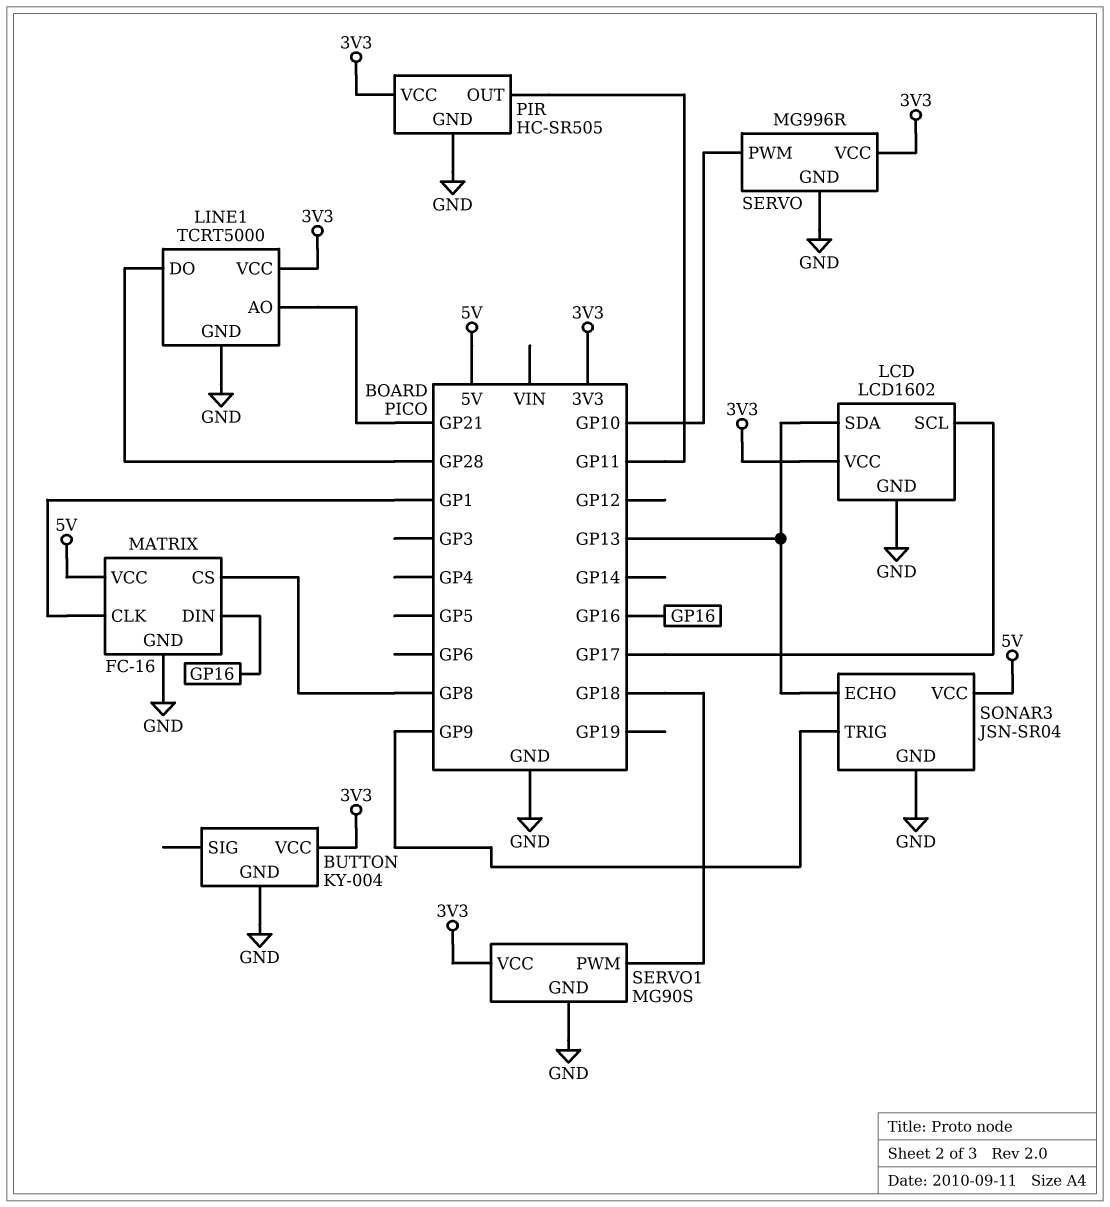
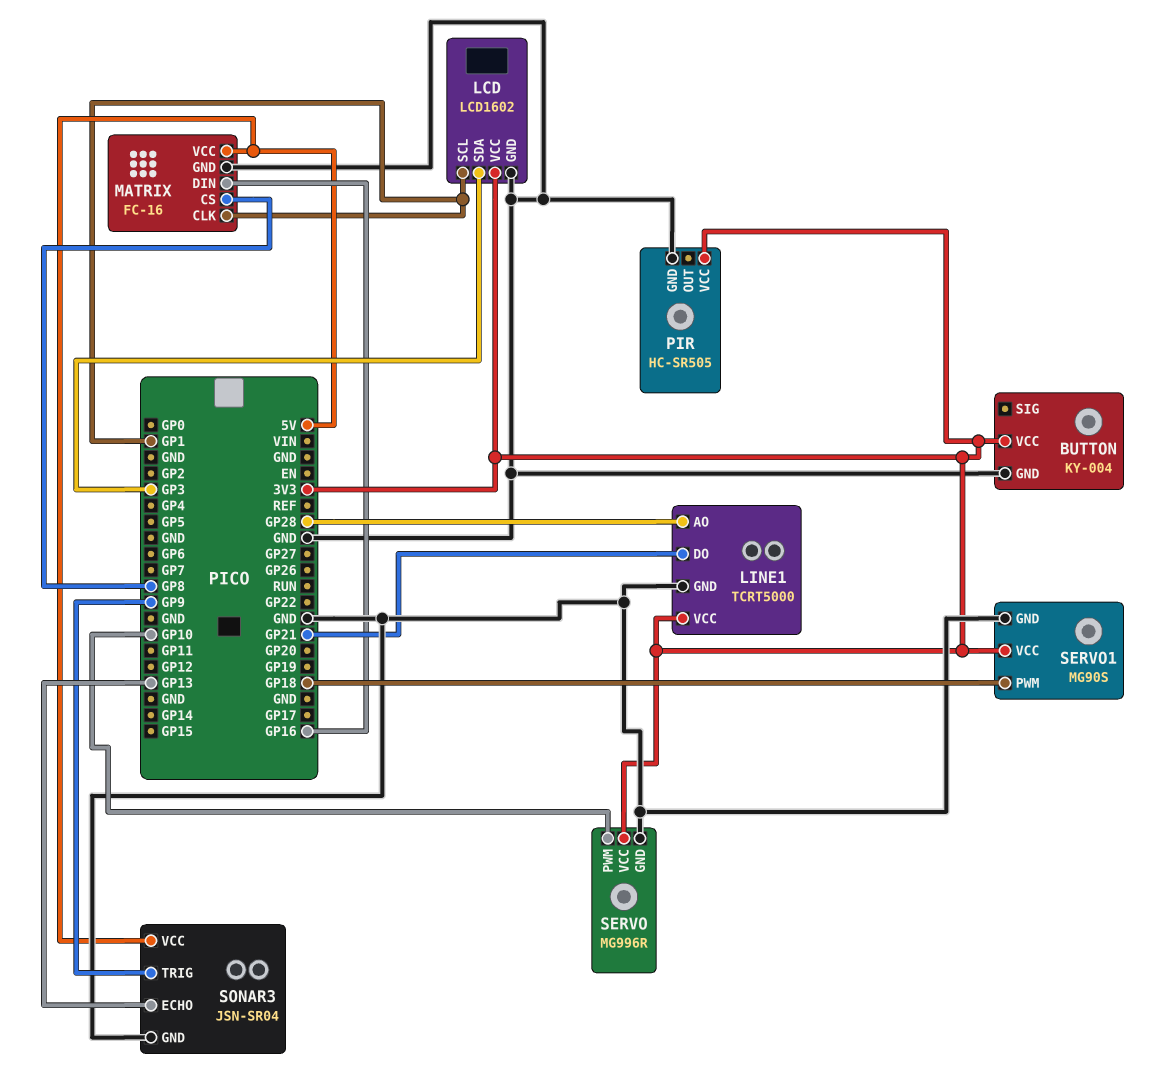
LCD pin SCL: GP17 -> GP1
LCD pin SDA: GP13 -> GP3
LINE1 pin AO: GP21 -> GP28
LINE1 pin DO: GP28 -> GP21
PIR pin OUT: GP11 -> none

